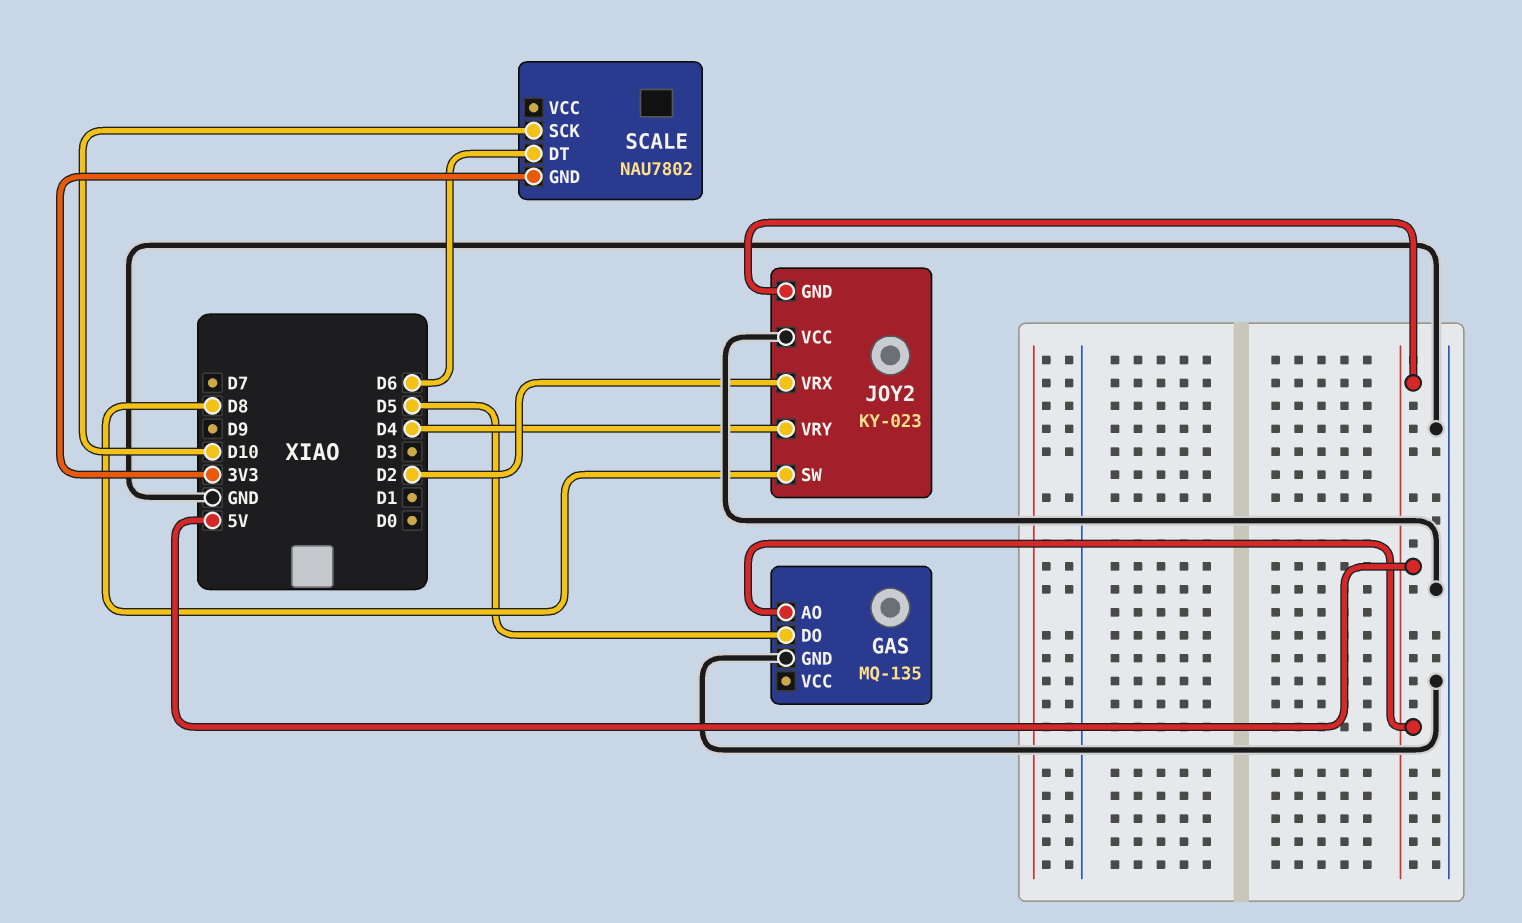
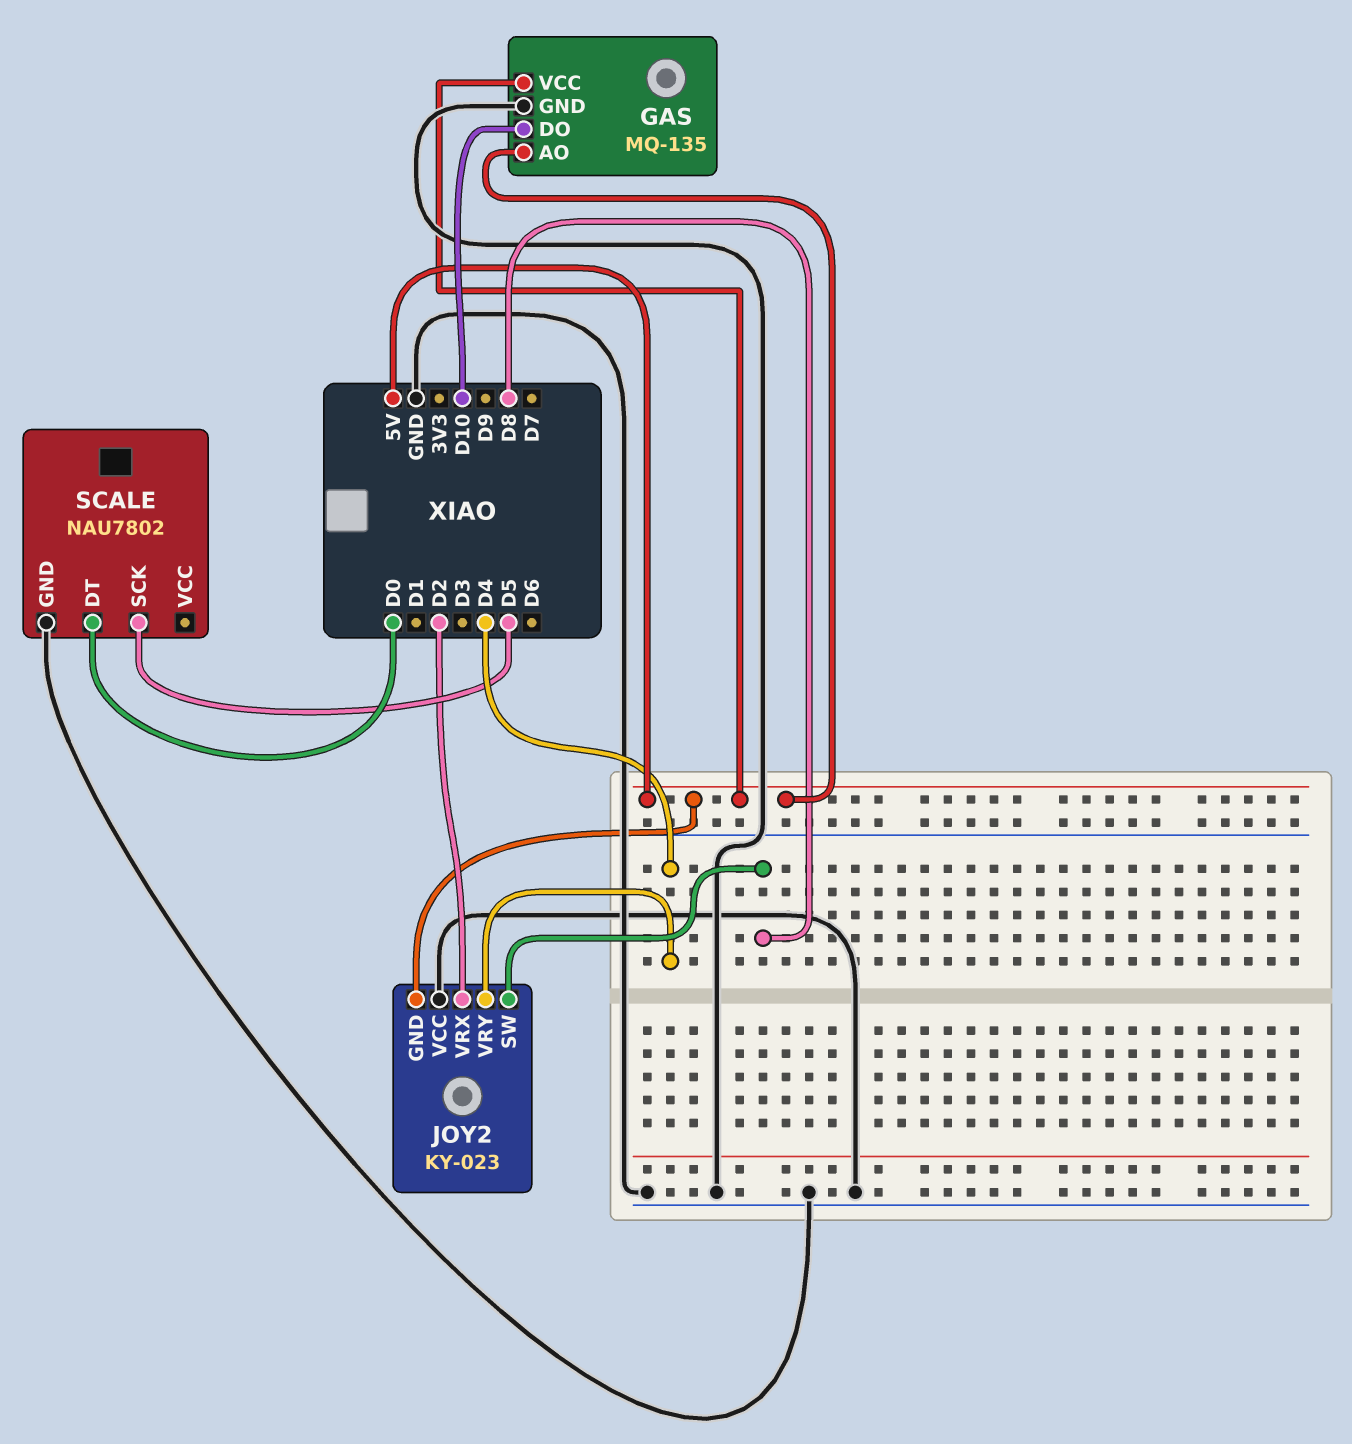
GAS pin DO: D5 -> D10
GAS pin VCC: none -> 5V
SCALE pin DT: D6 -> D0
SCALE pin GND: 3V3 -> GND
SCALE pin SCK: D10 -> D5

